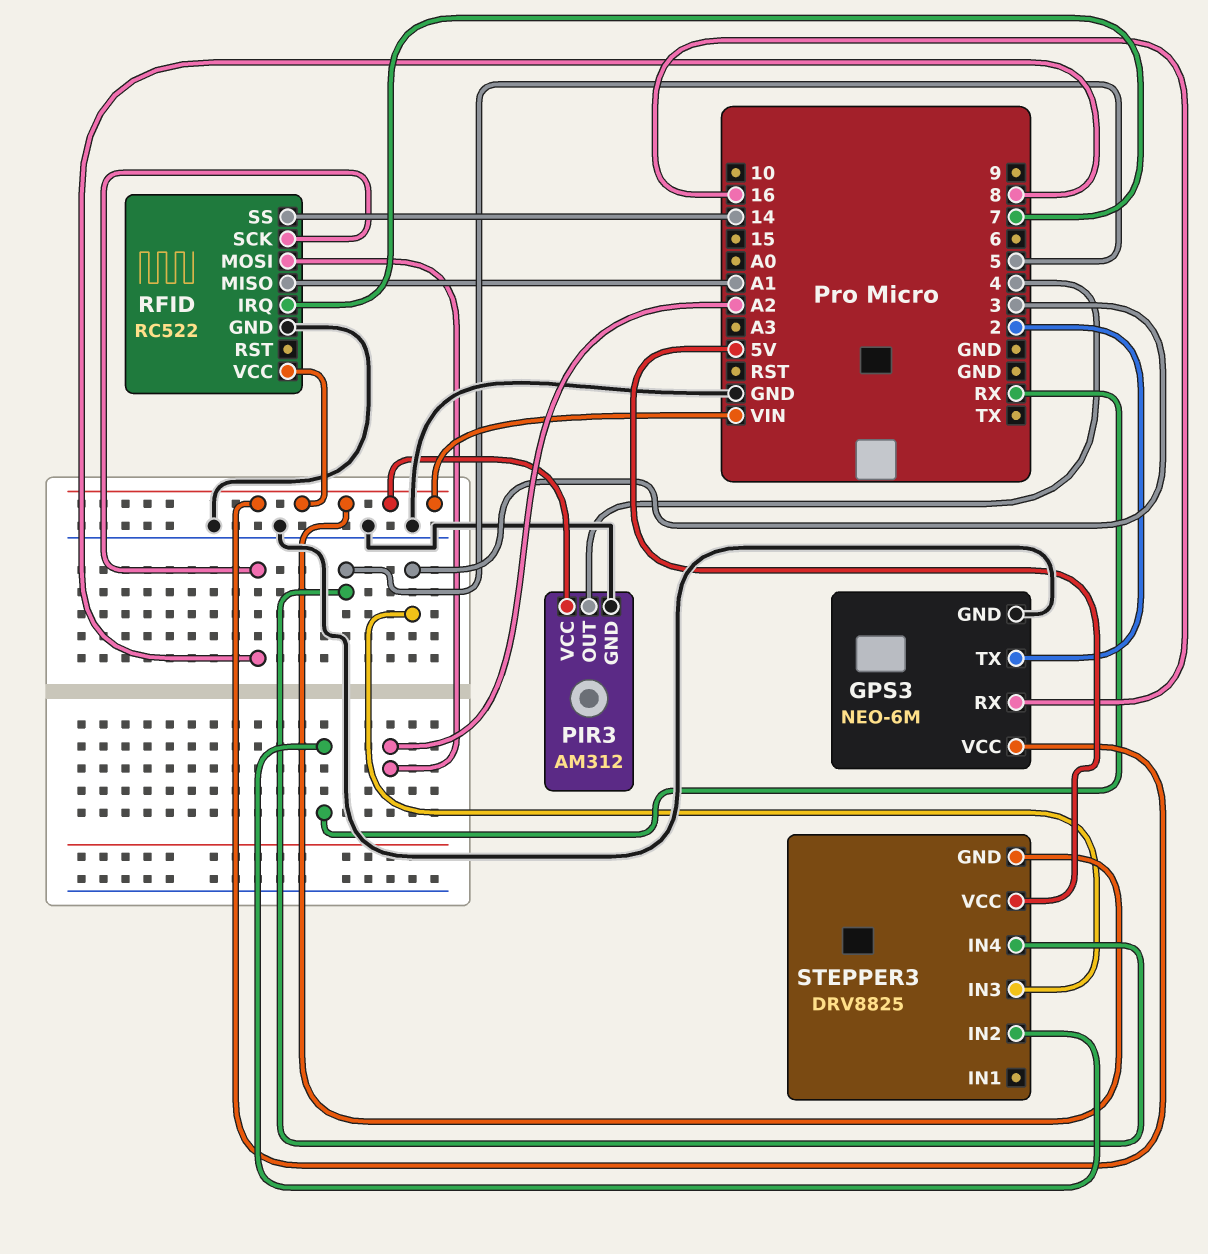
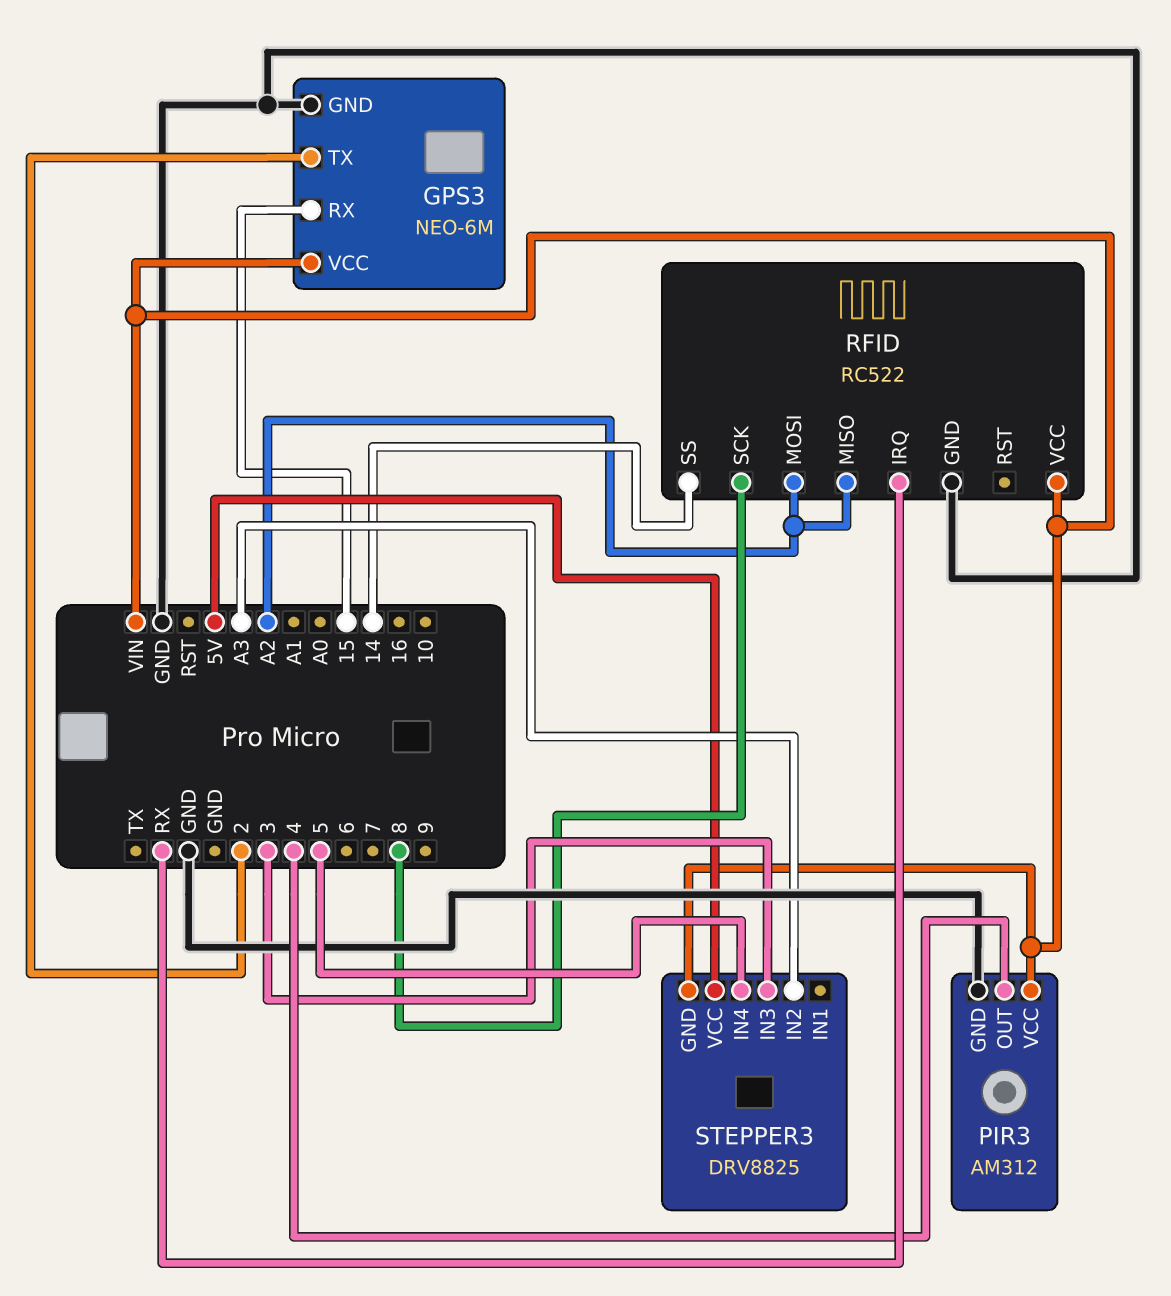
GPS3 pin RX: 16 -> 15
RFID pin IRQ: 7 -> RX
RFID pin MISO: A1 -> A2
STEPPER3 pin IN2: RX -> A3

